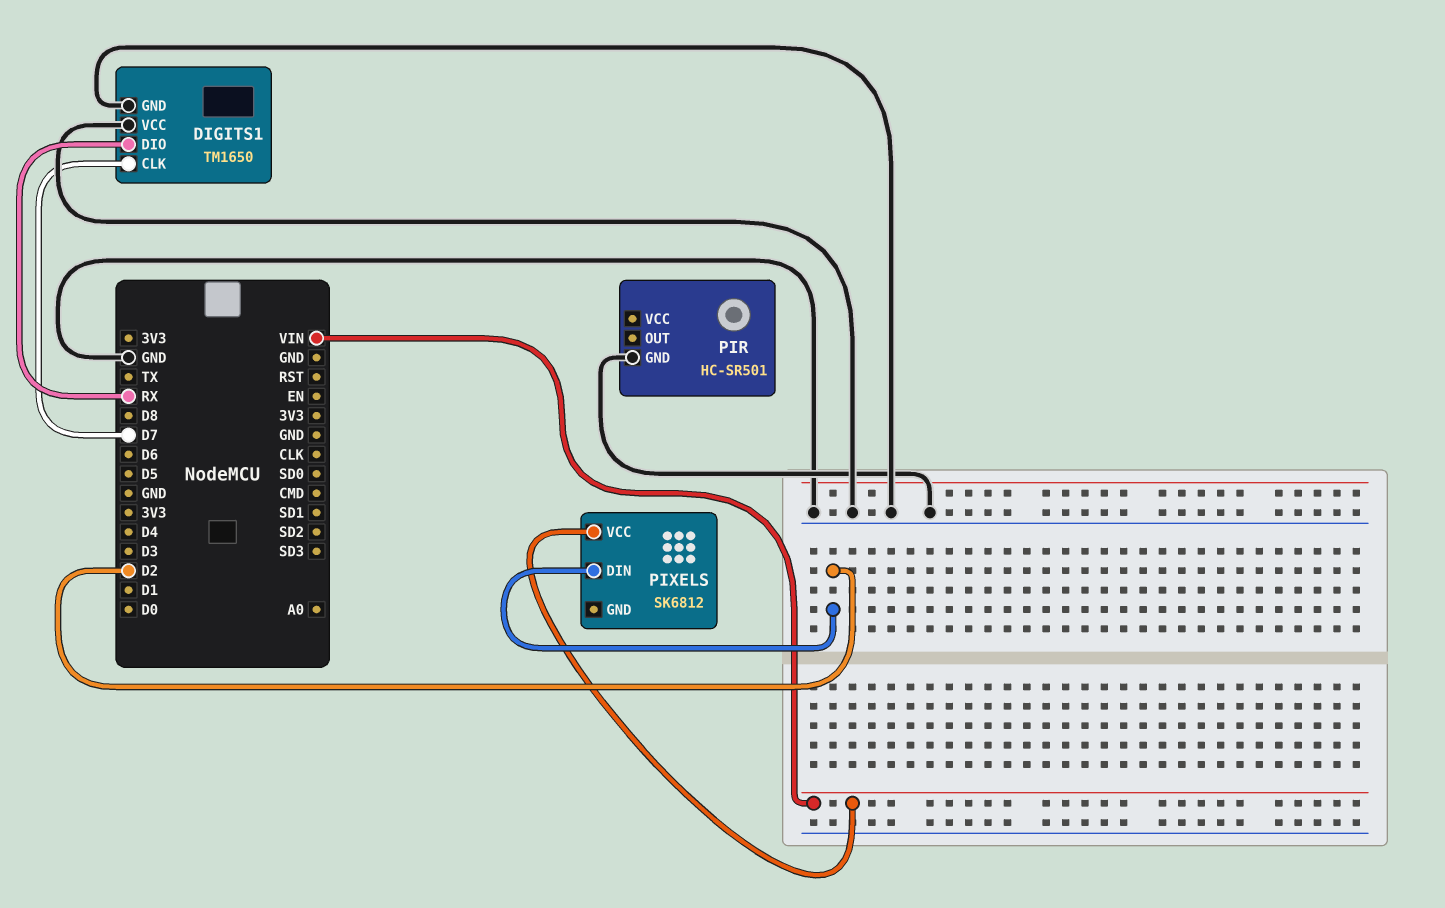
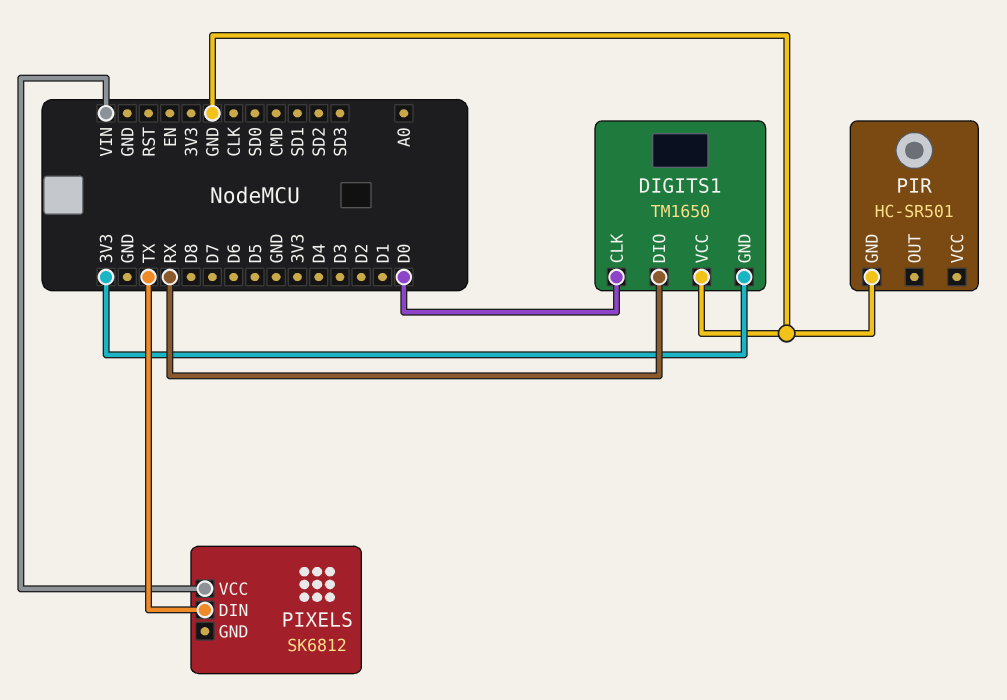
DIGITS1 pin CLK: D7 -> D0
DIGITS1 pin GND: GND -> 3V3
PIXELS pin DIN: D2 -> TX

